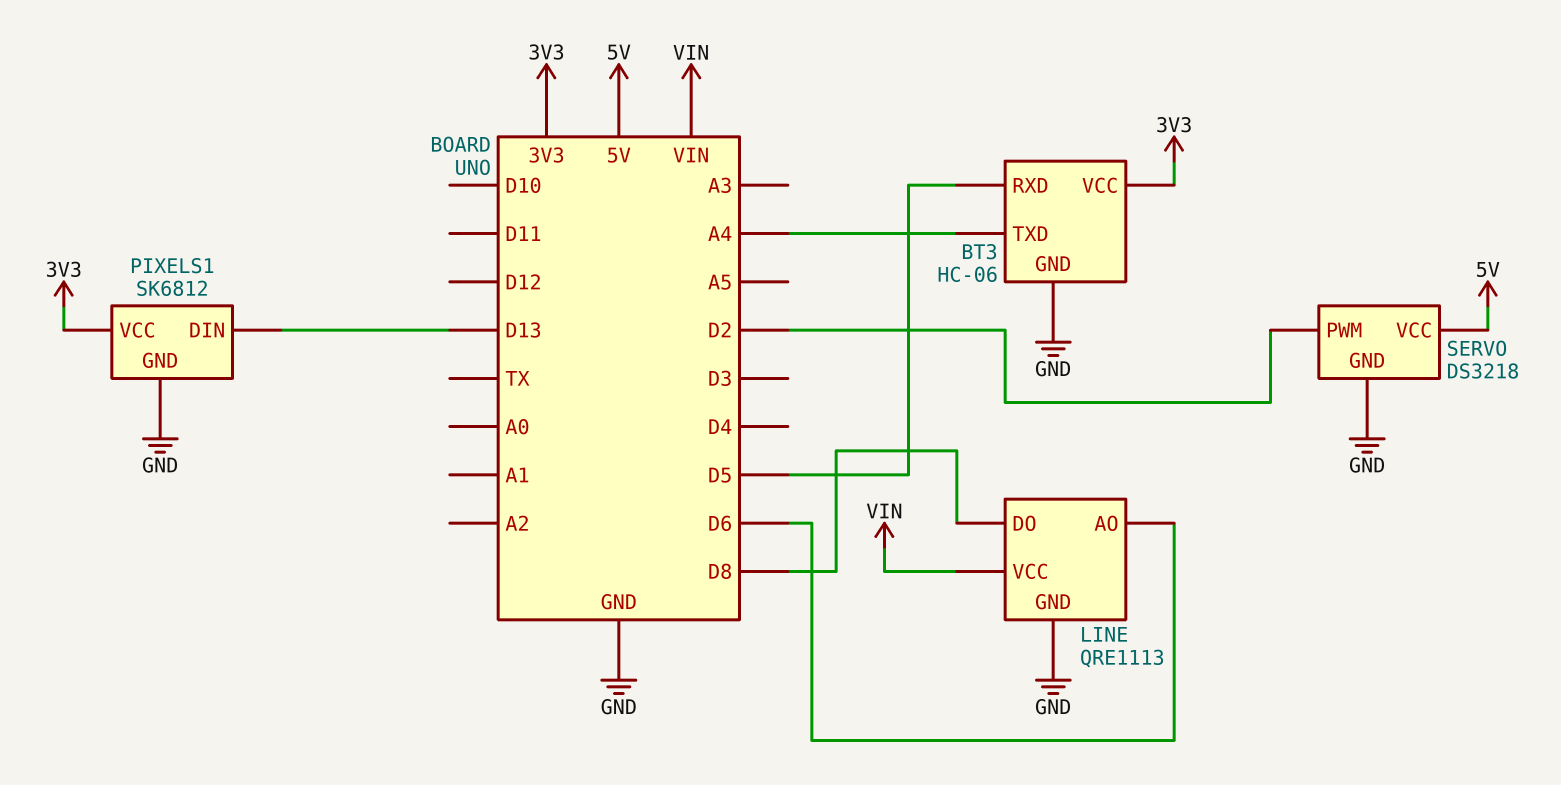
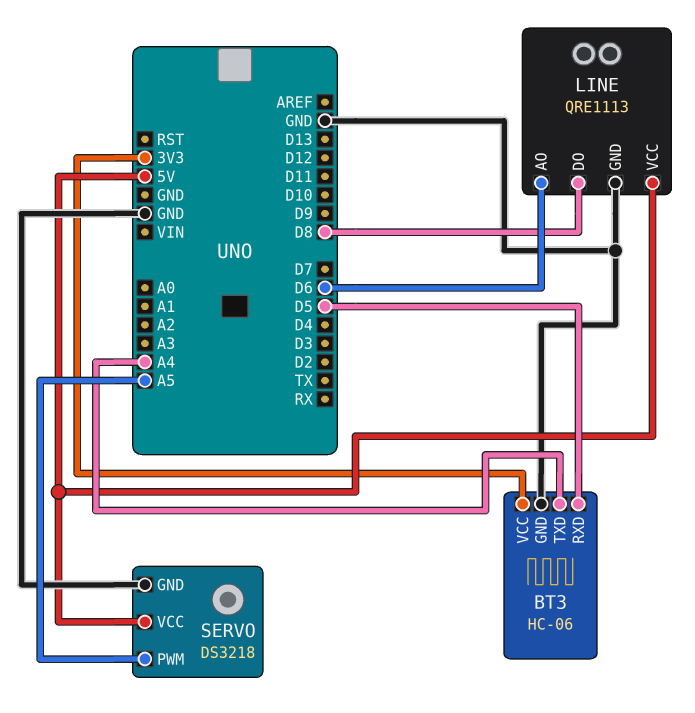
LINE pin VCC: VIN -> 5V
PIXELS1: SK6812 -> none
PIXELS1 pin DIN: D13 -> none
PIXELS1 pin GND: GND -> none
PIXELS1 pin VCC: 3V3 -> none
SERVO pin PWM: D2 -> A5

